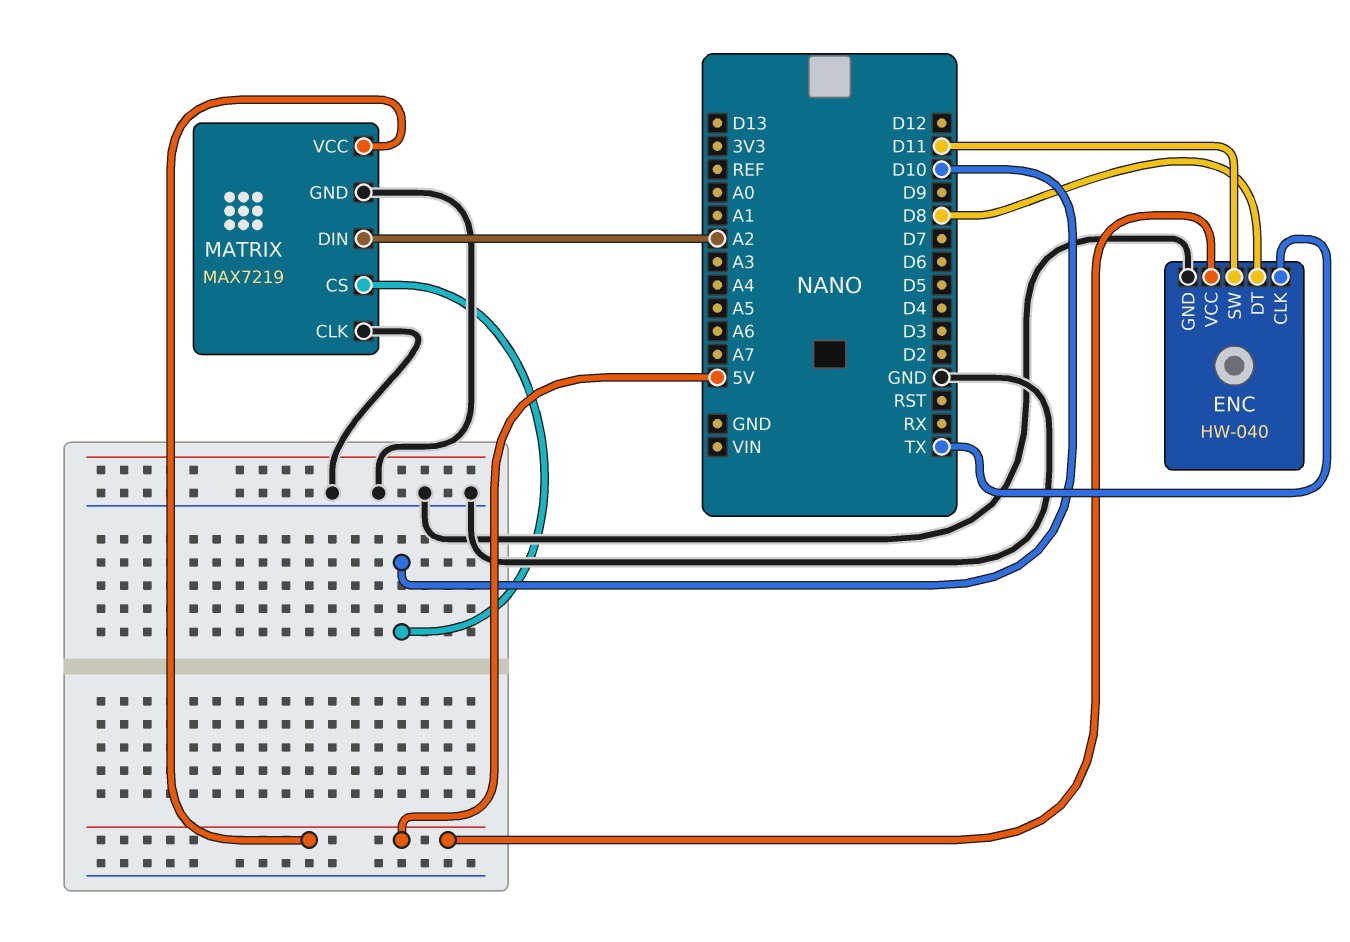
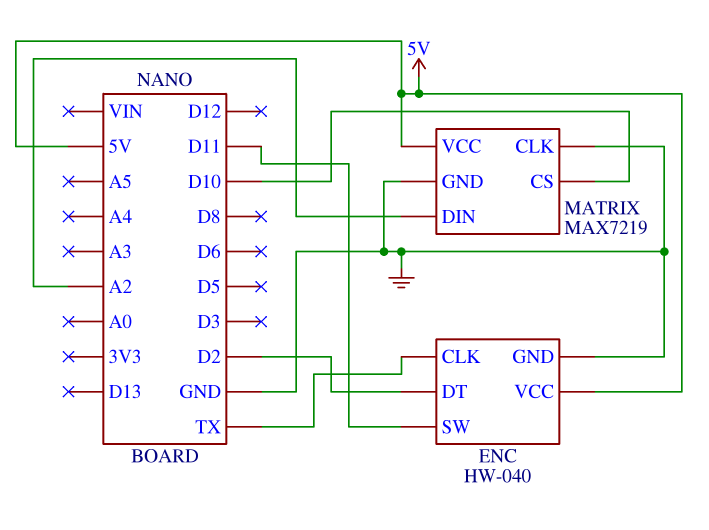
ENC pin DT: D8 -> D2

